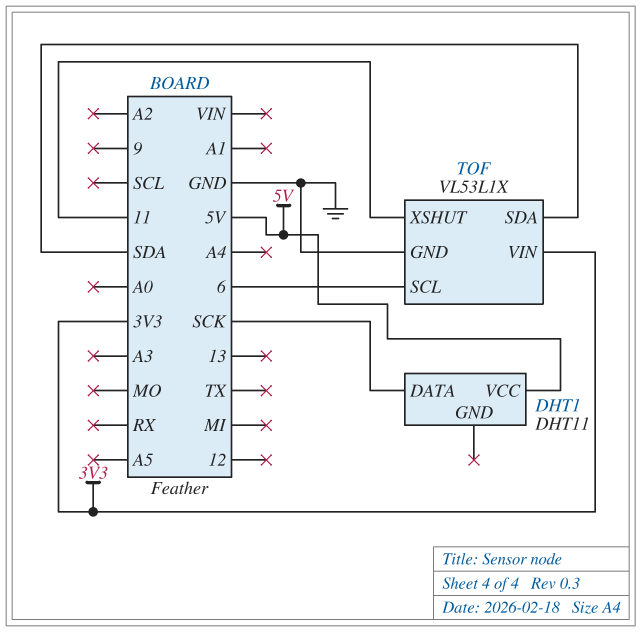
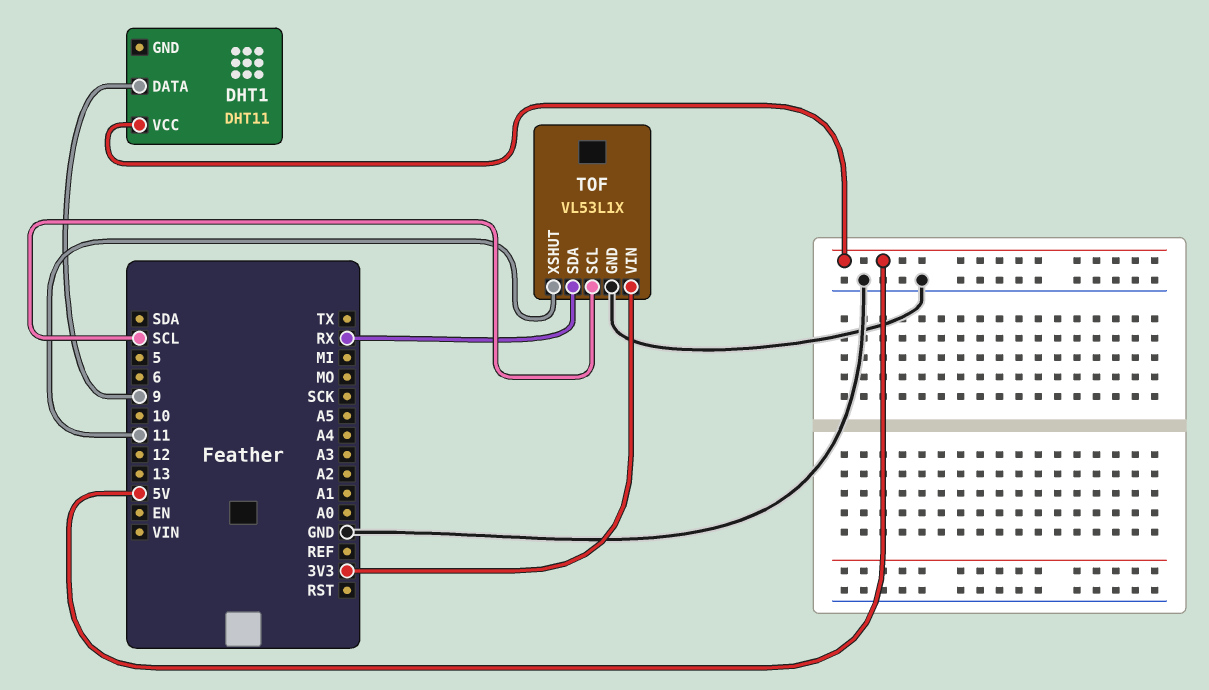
DHT1 pin DATA: SCK -> 9
TOF pin SCL: 6 -> SCL
TOF pin SDA: SDA -> RX

